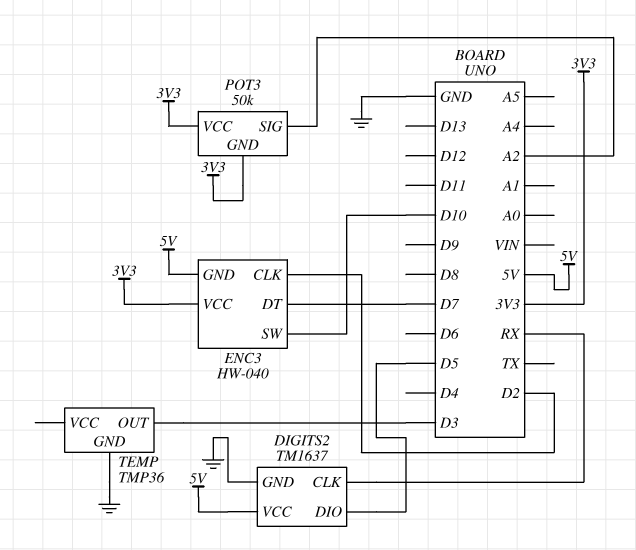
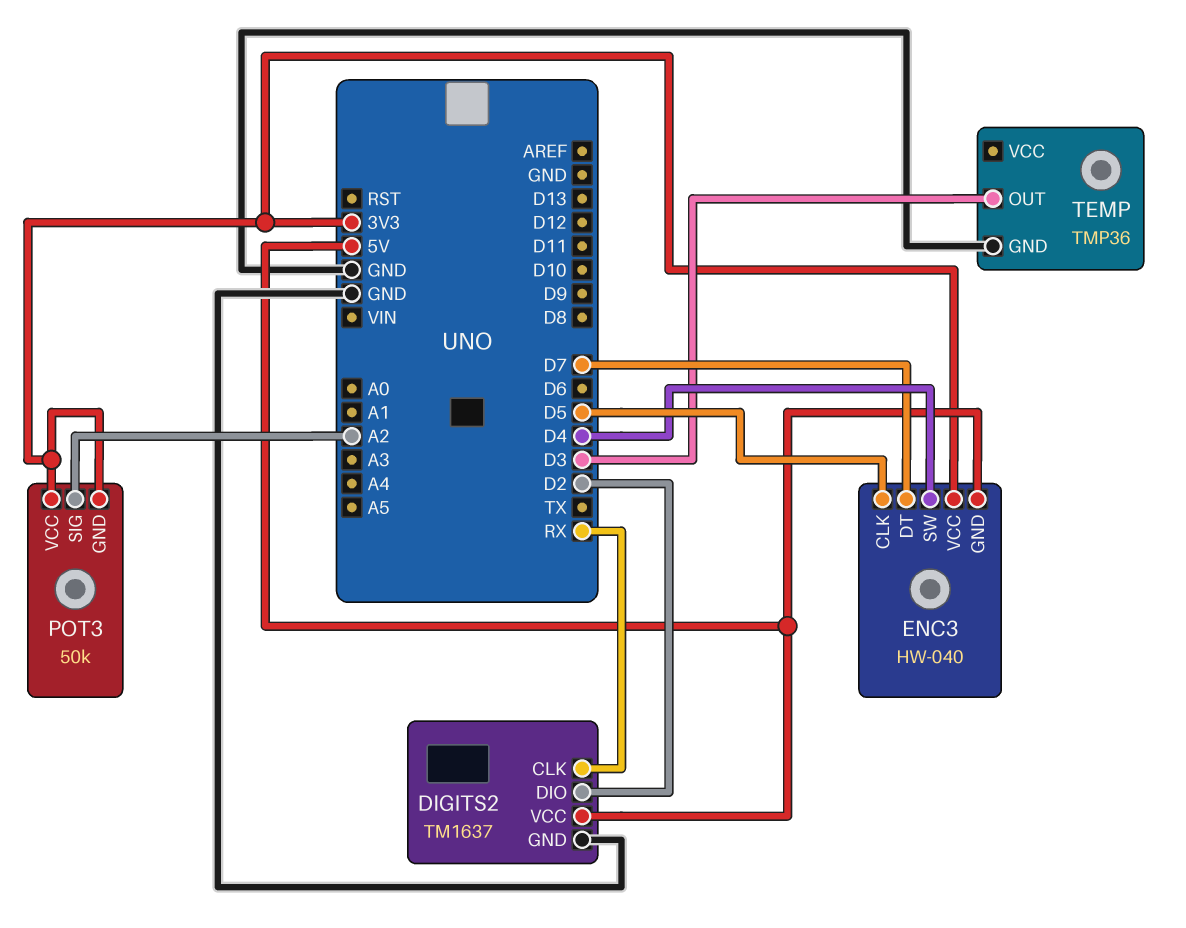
DIGITS2 pin DIO: D5 -> D2
ENC3 pin CLK: D2 -> D5
ENC3 pin SW: D10 -> D4

